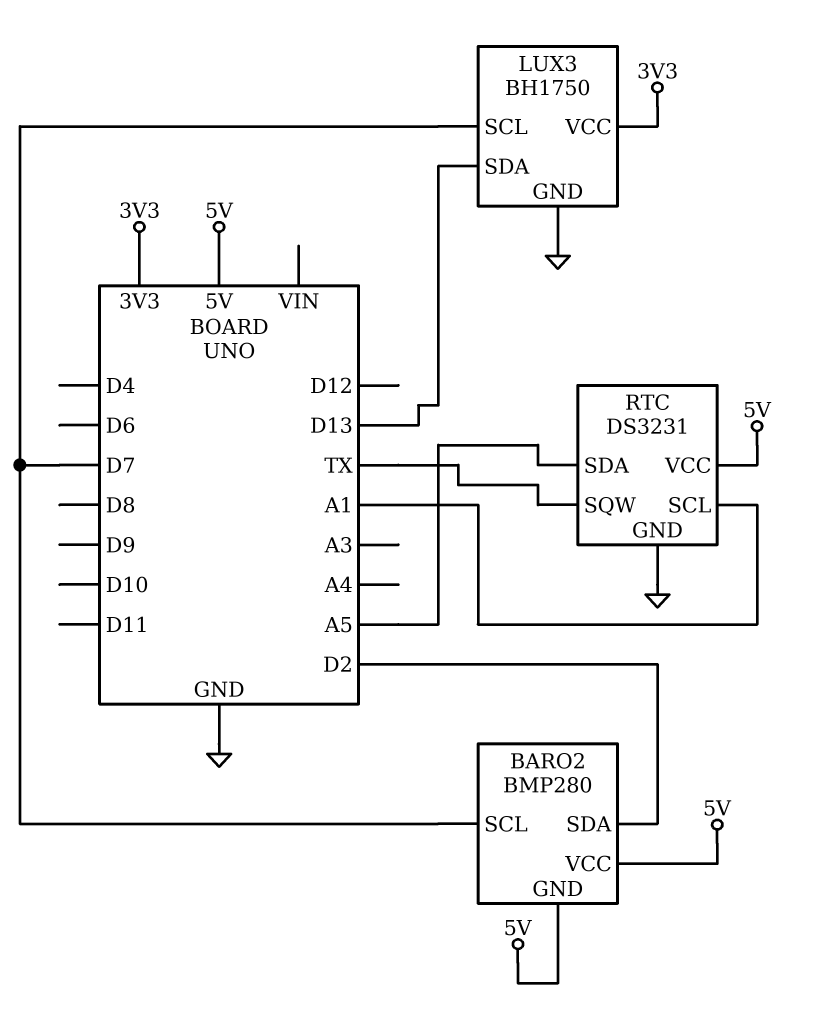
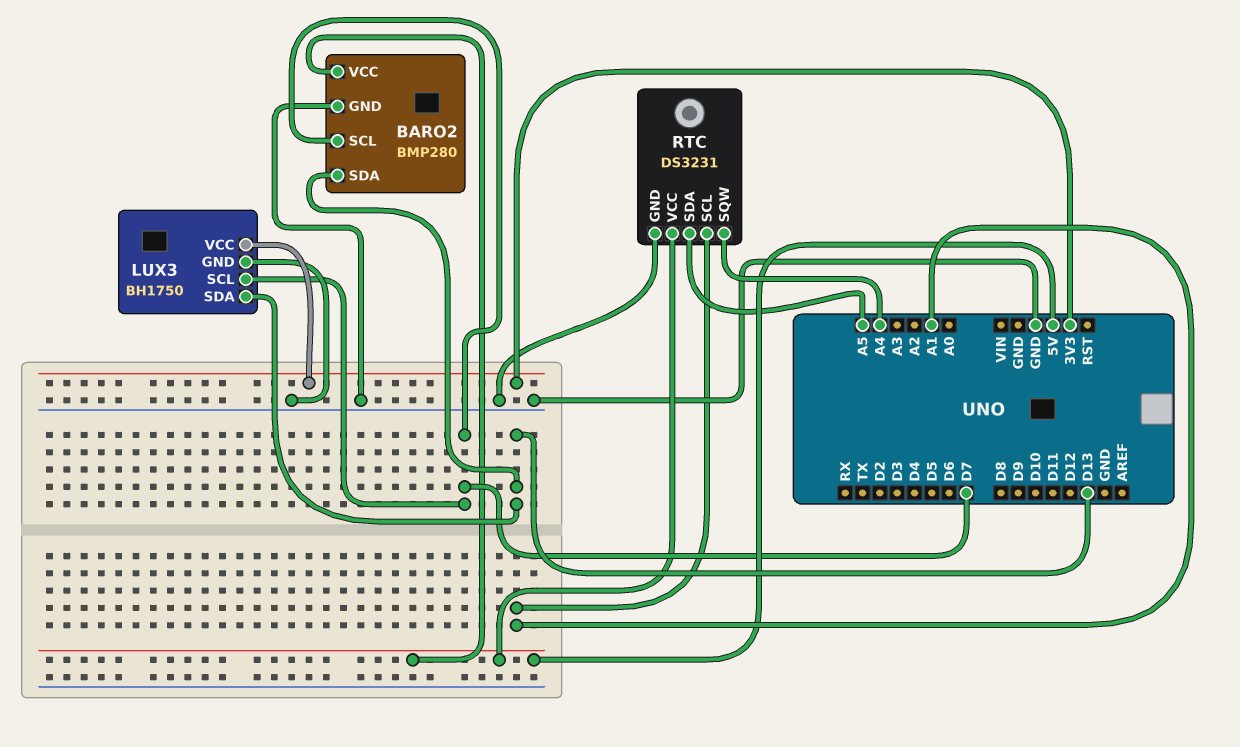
BARO2 pin GND: 5V -> GND
BARO2 pin SDA: D2 -> D13
RTC pin SQW: TX -> A4

